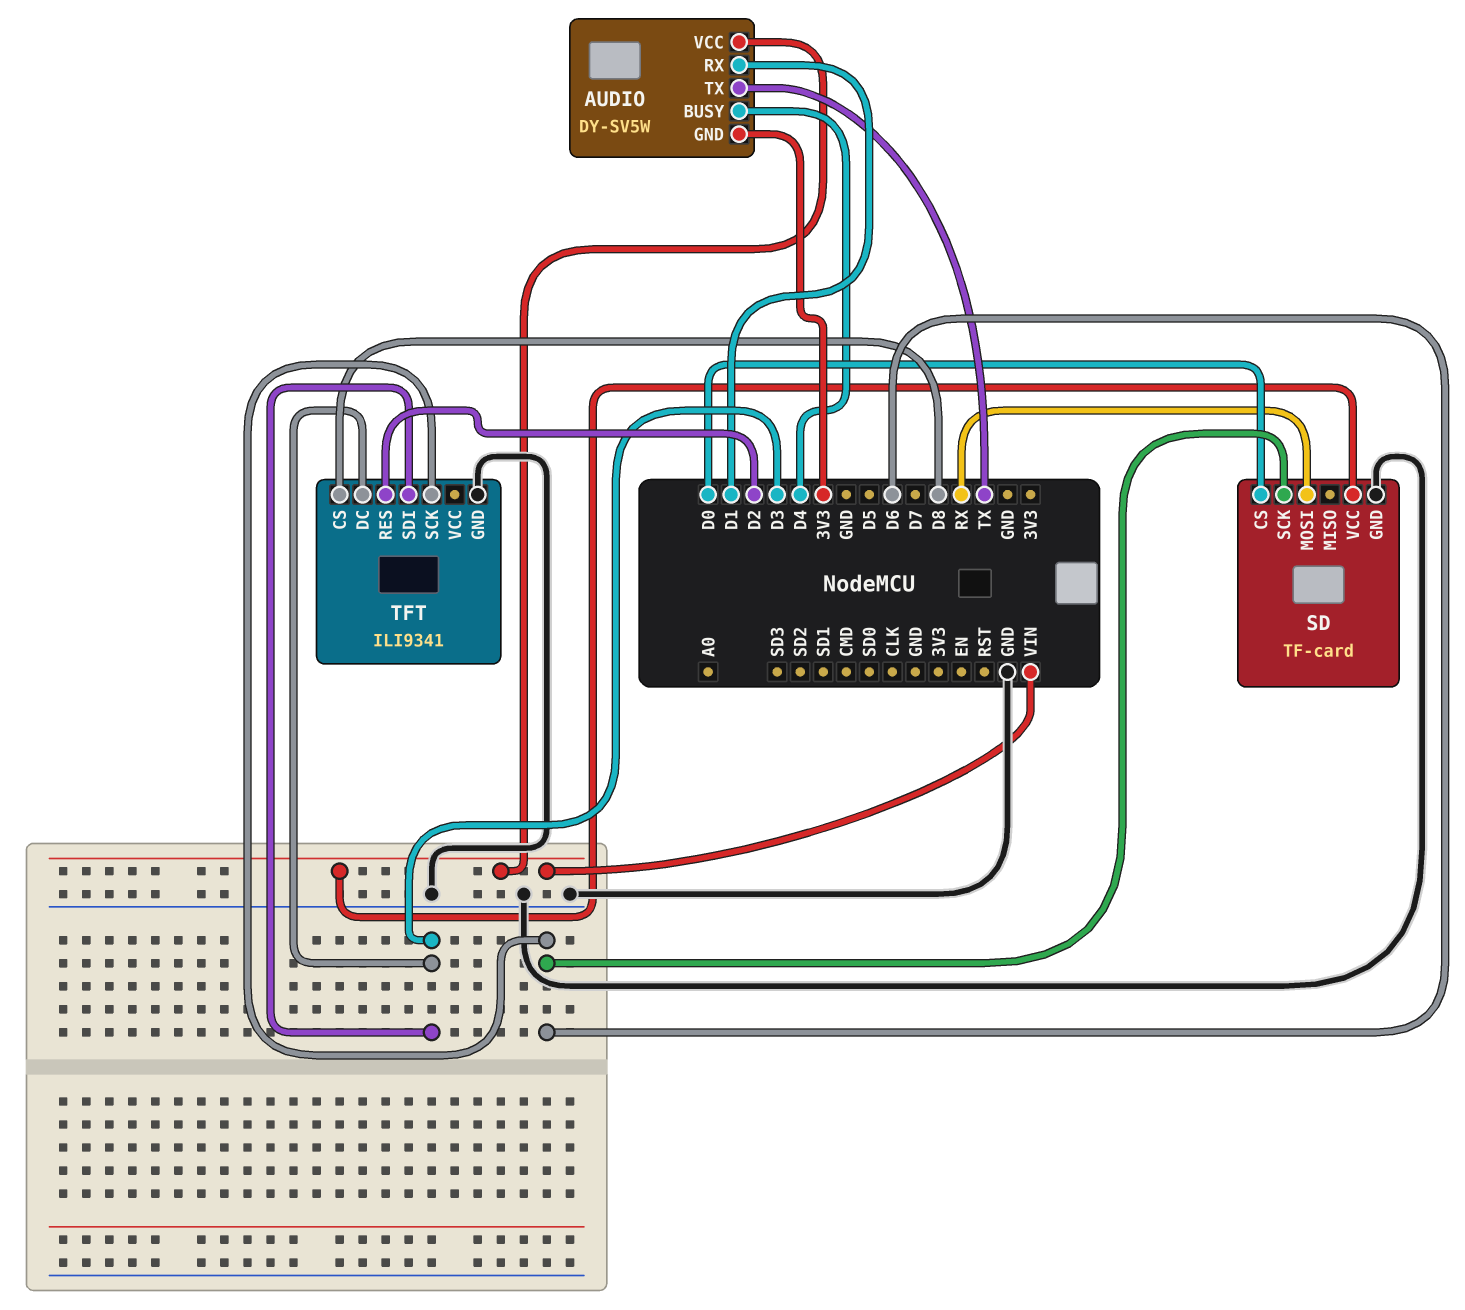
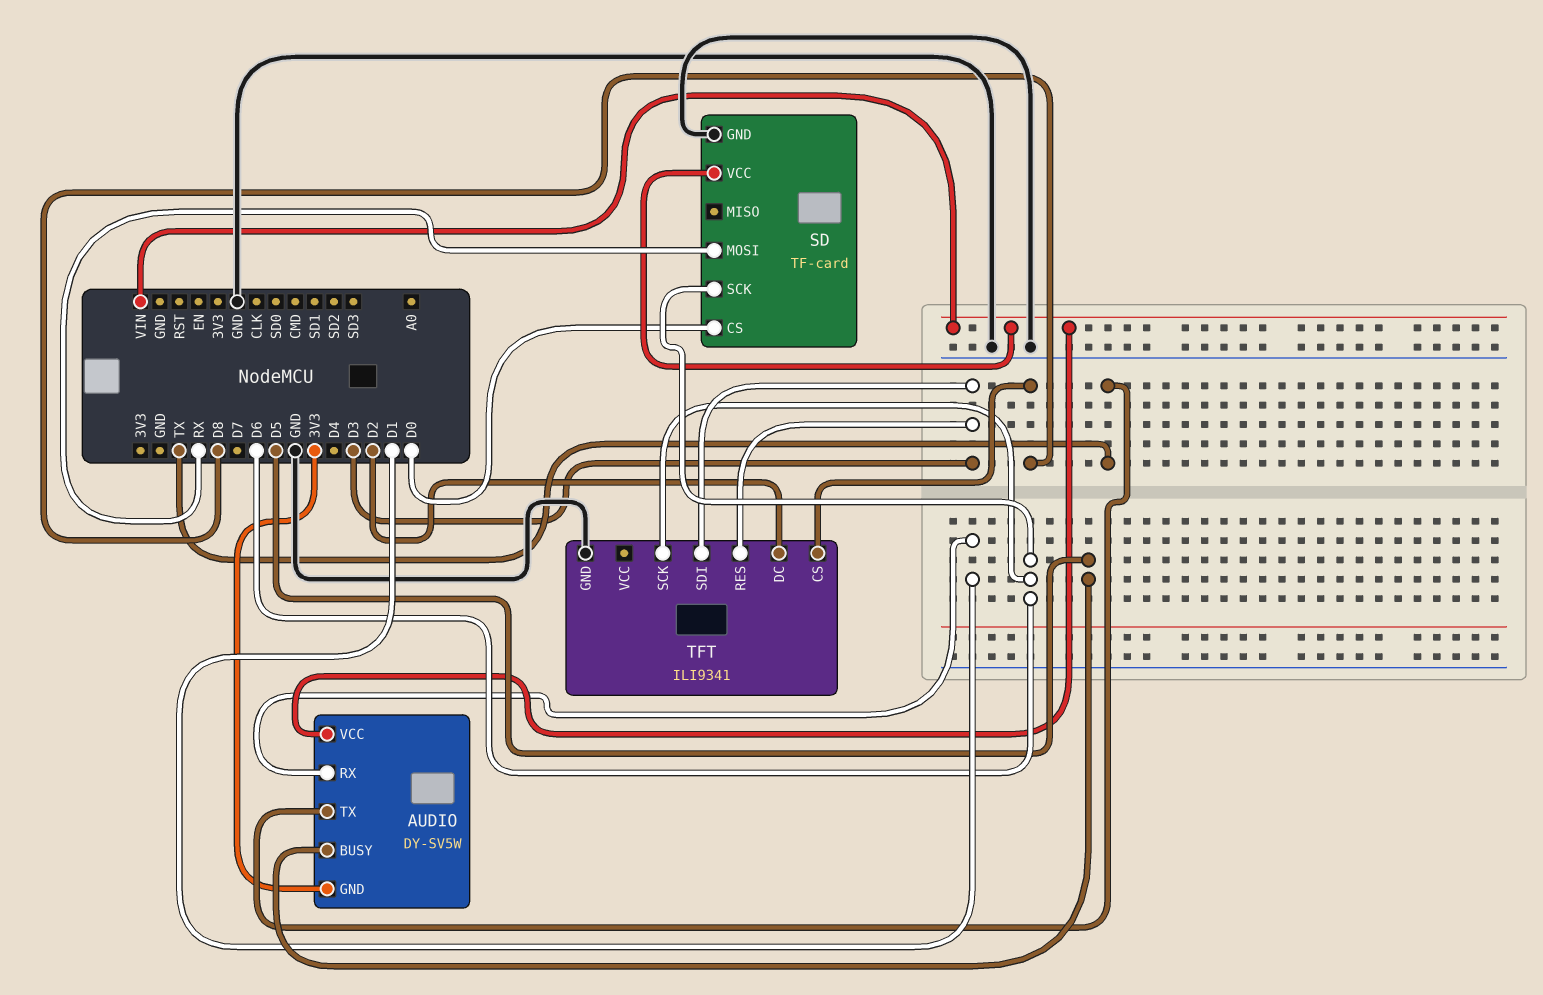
AUDIO pin BUSY: D4 -> D5
TFT pin DC: D3 -> D2
TFT pin RES: D2 -> D3

